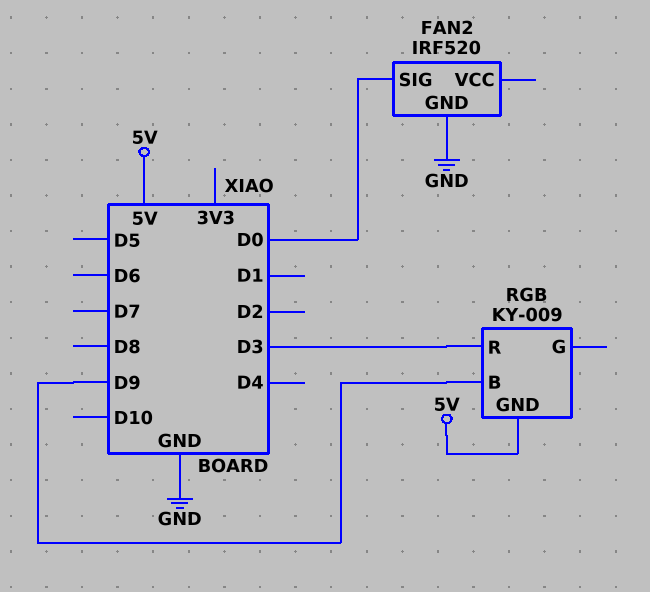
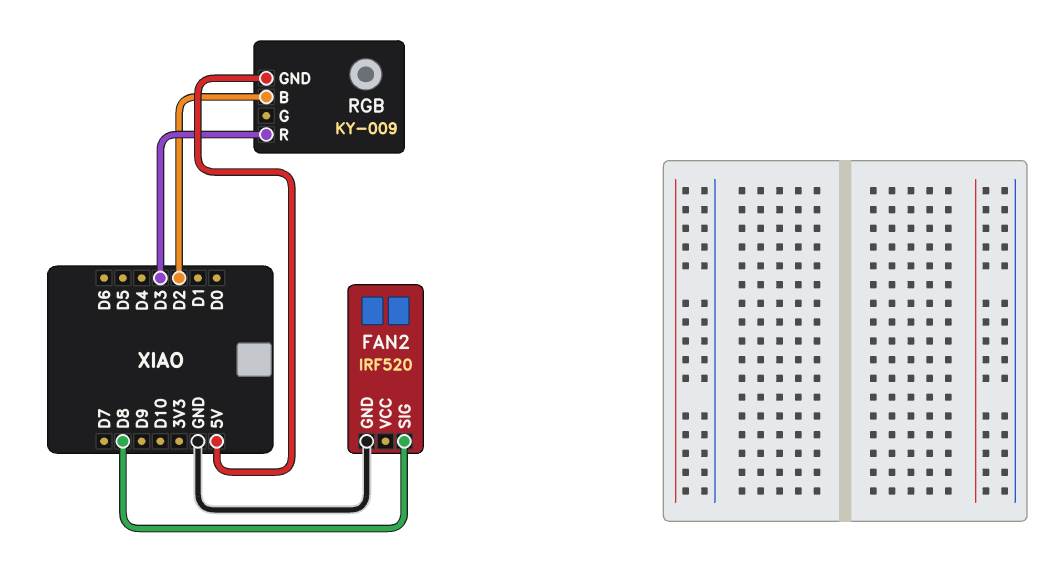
FAN2 pin SIG: D0 -> D8
RGB pin B: D9 -> D2

